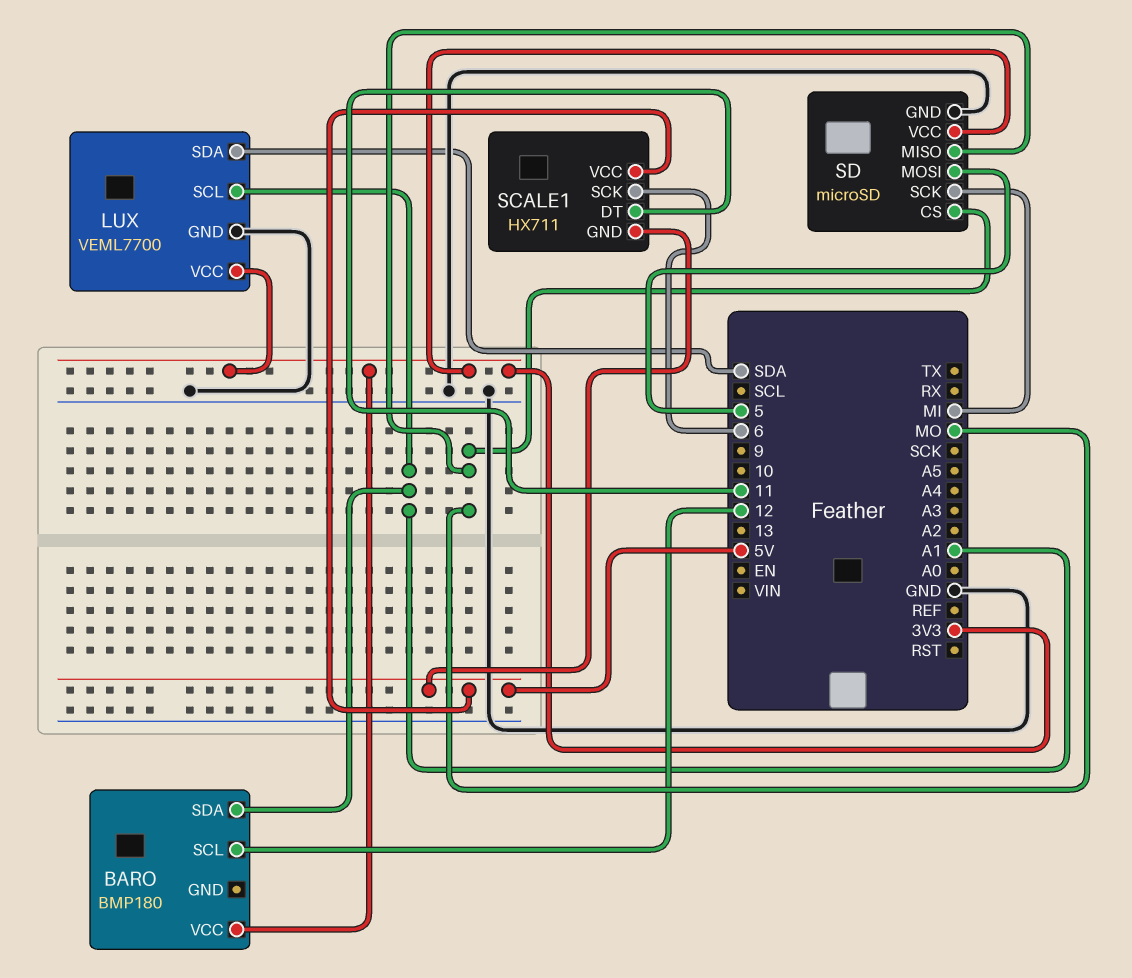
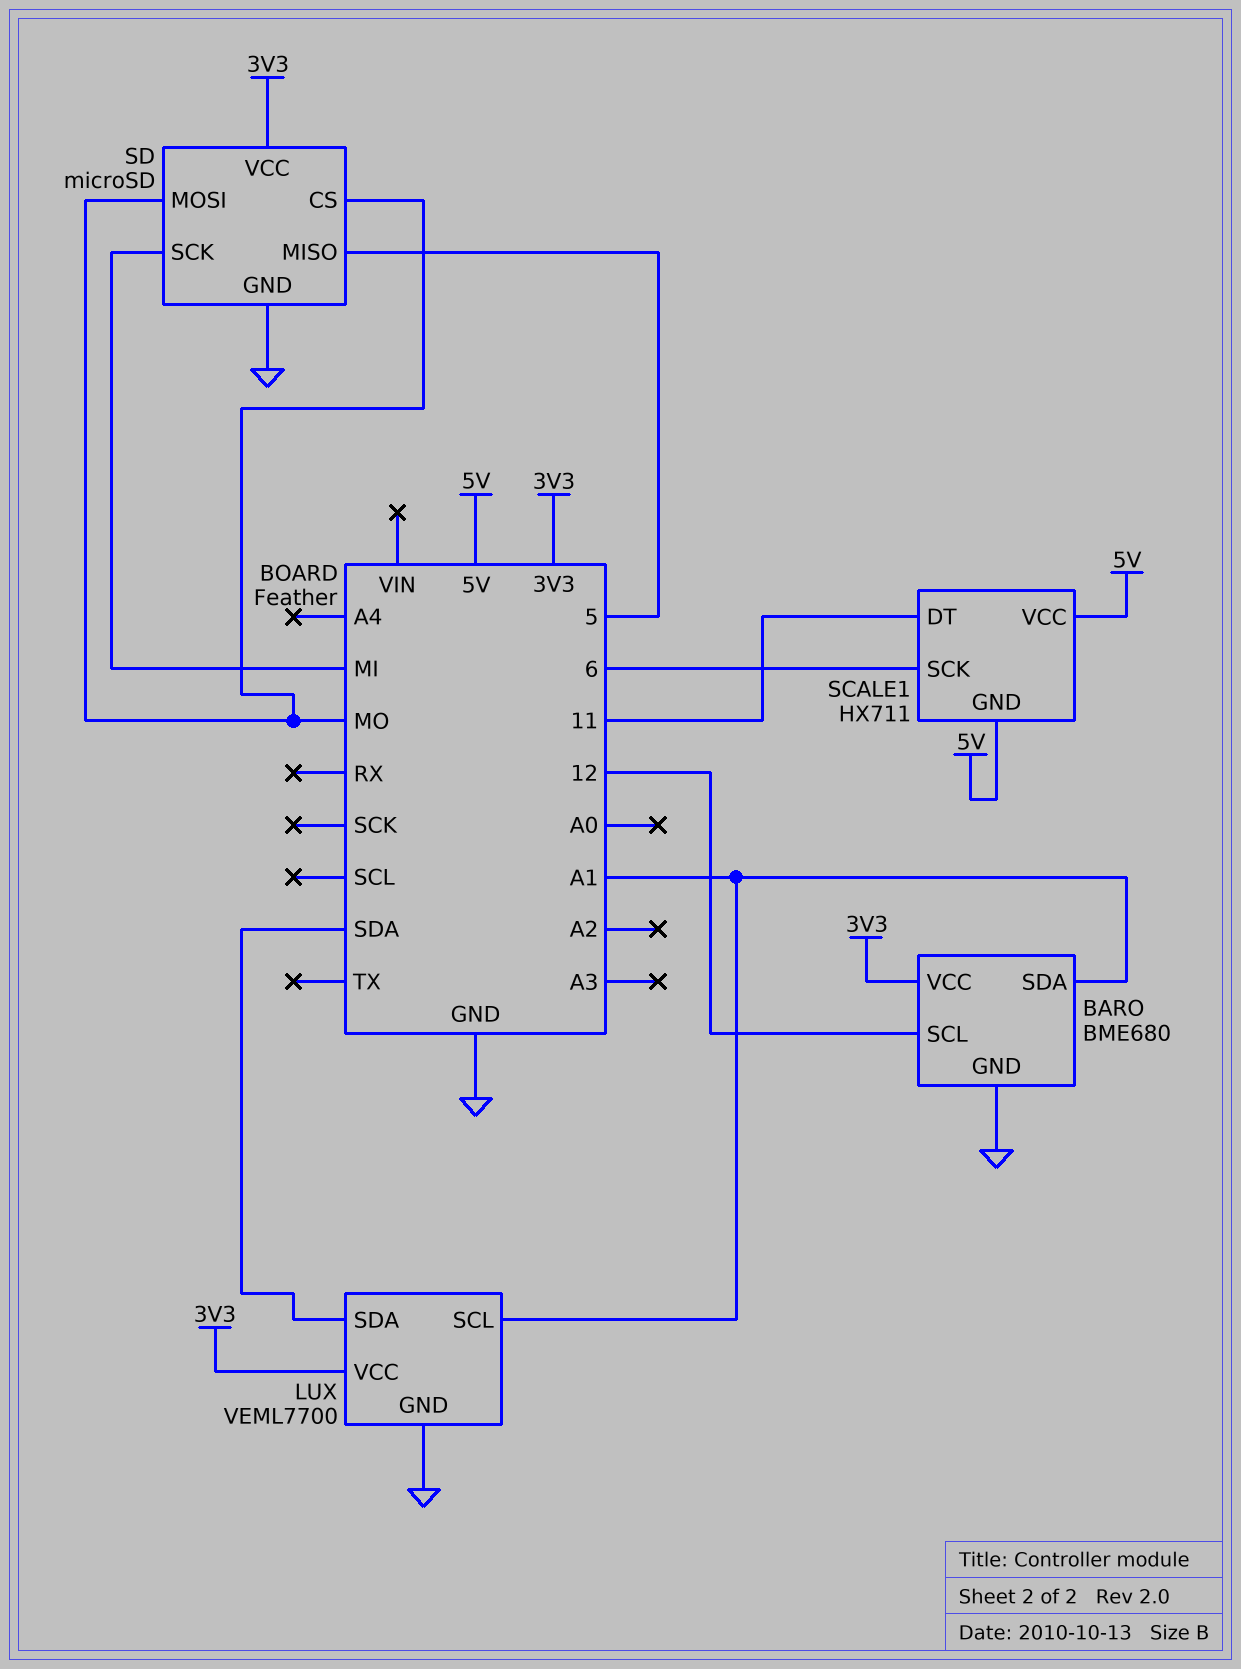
BARO: BMP180 -> BME680
BARO pin GND: none -> GND
SD pin MISO: MO -> 5
SD pin MOSI: 5 -> MO

